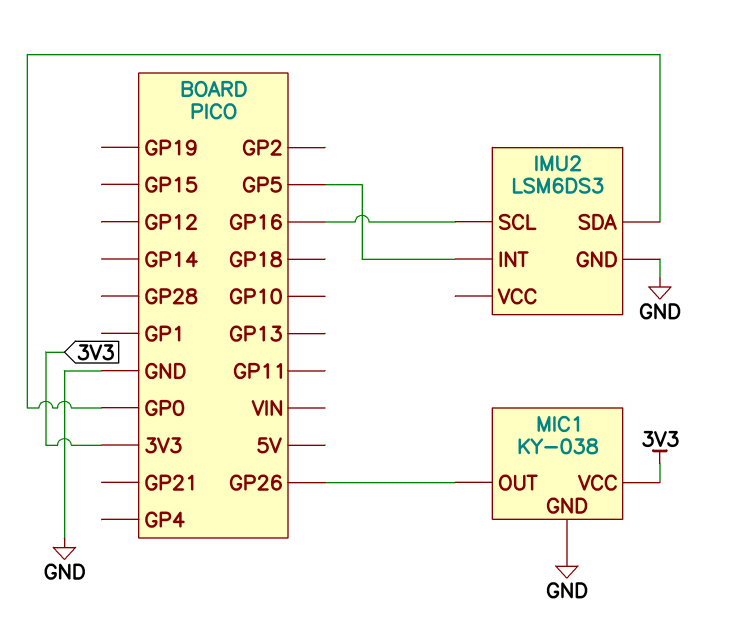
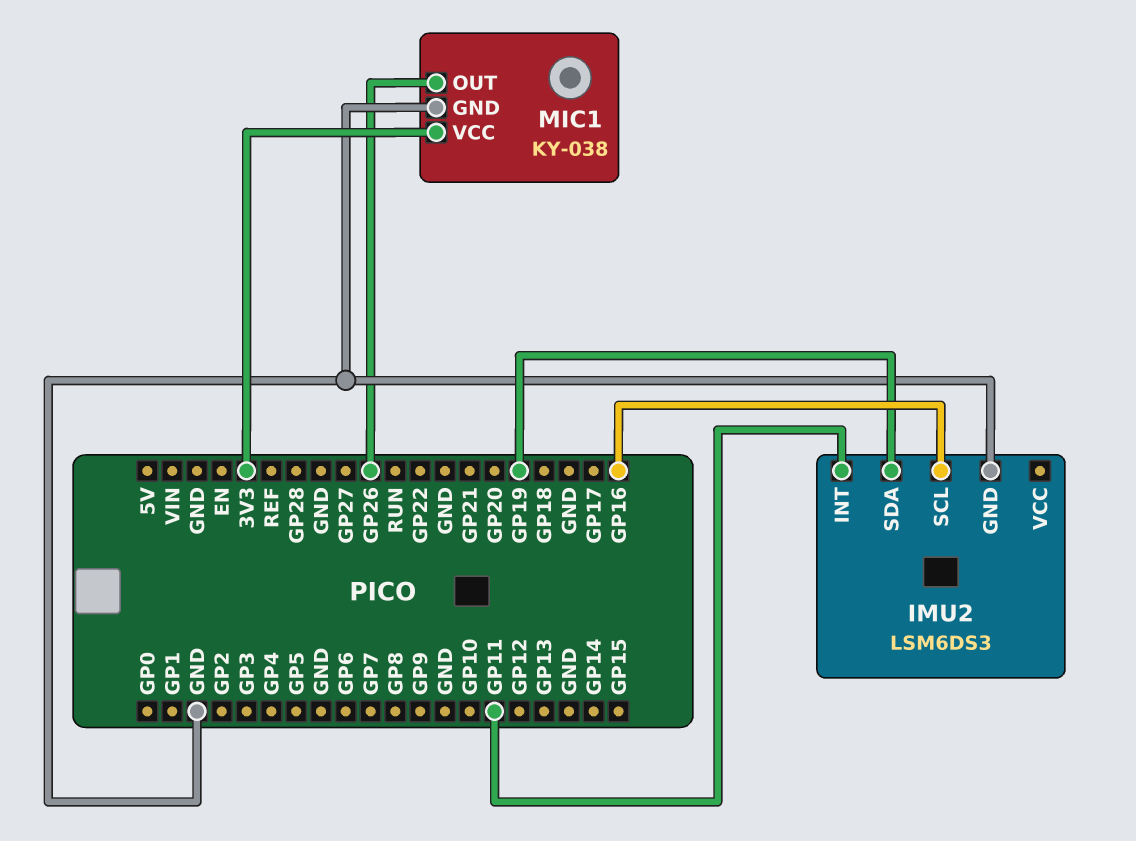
IMU2 pin INT: GP5 -> GP11
IMU2 pin SDA: GP0 -> GP19

